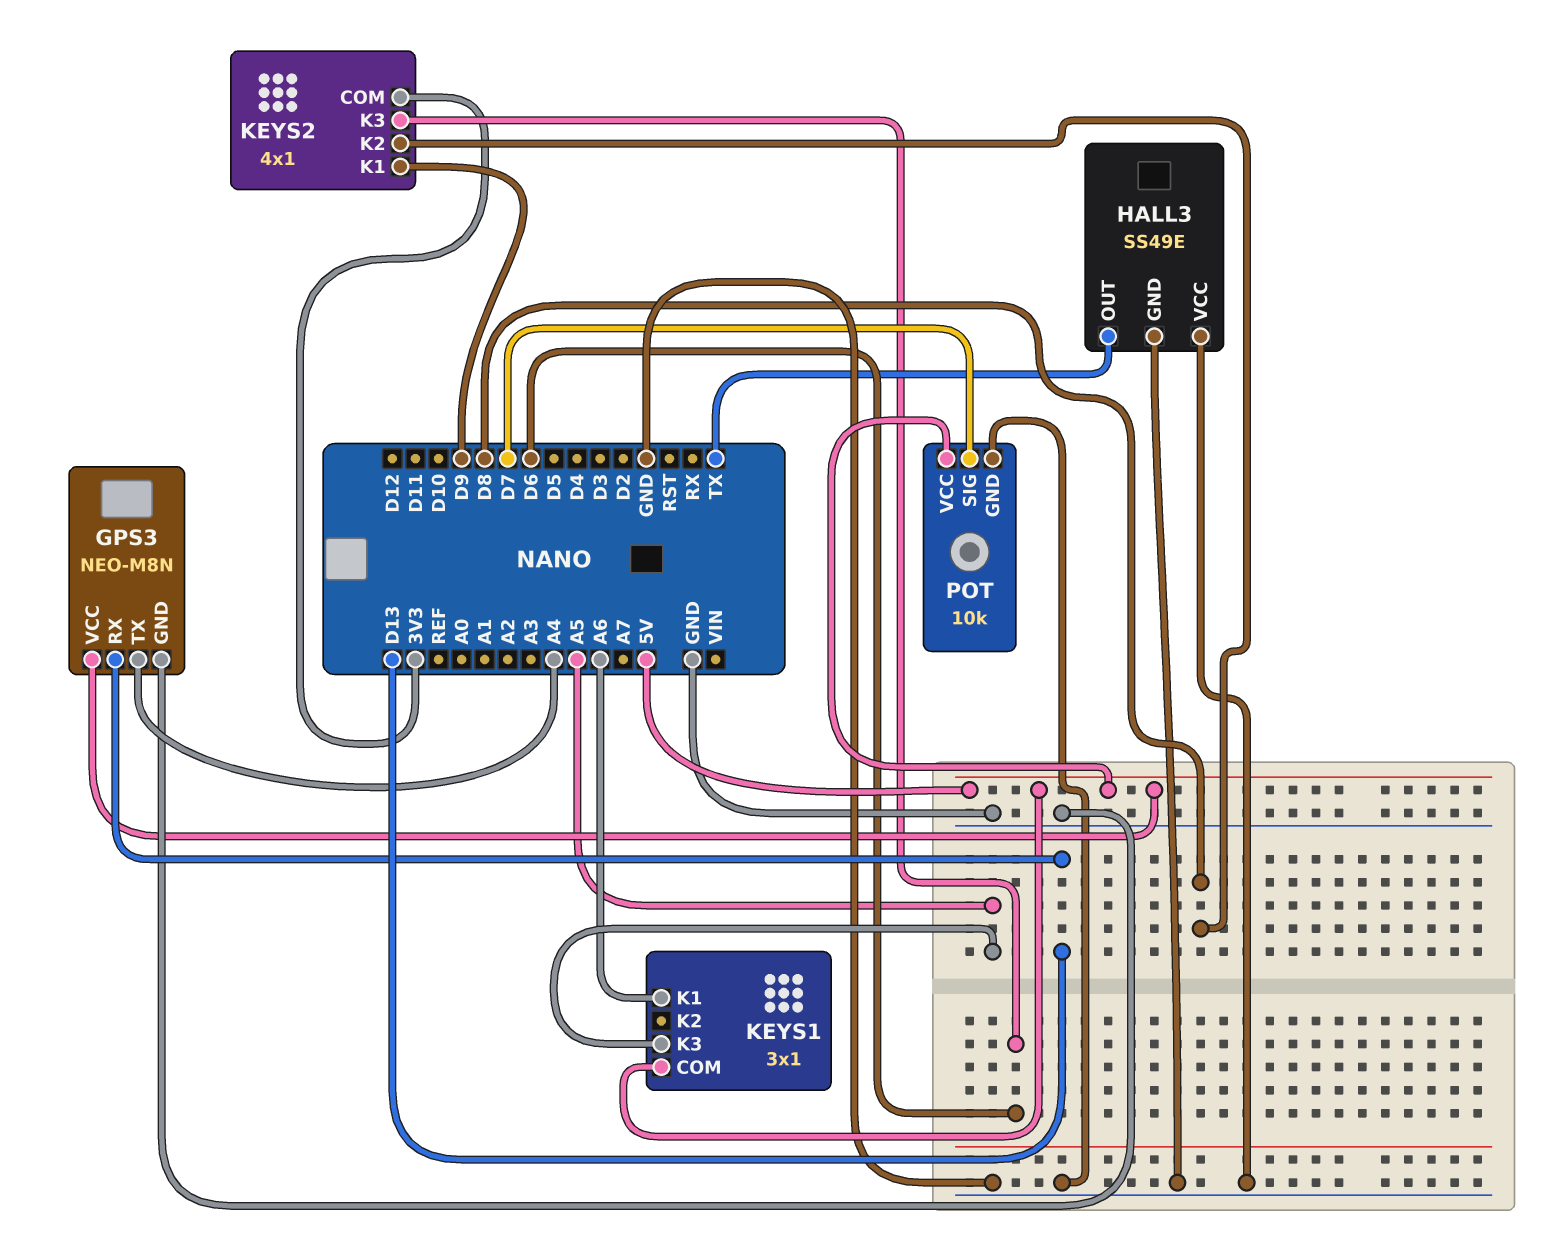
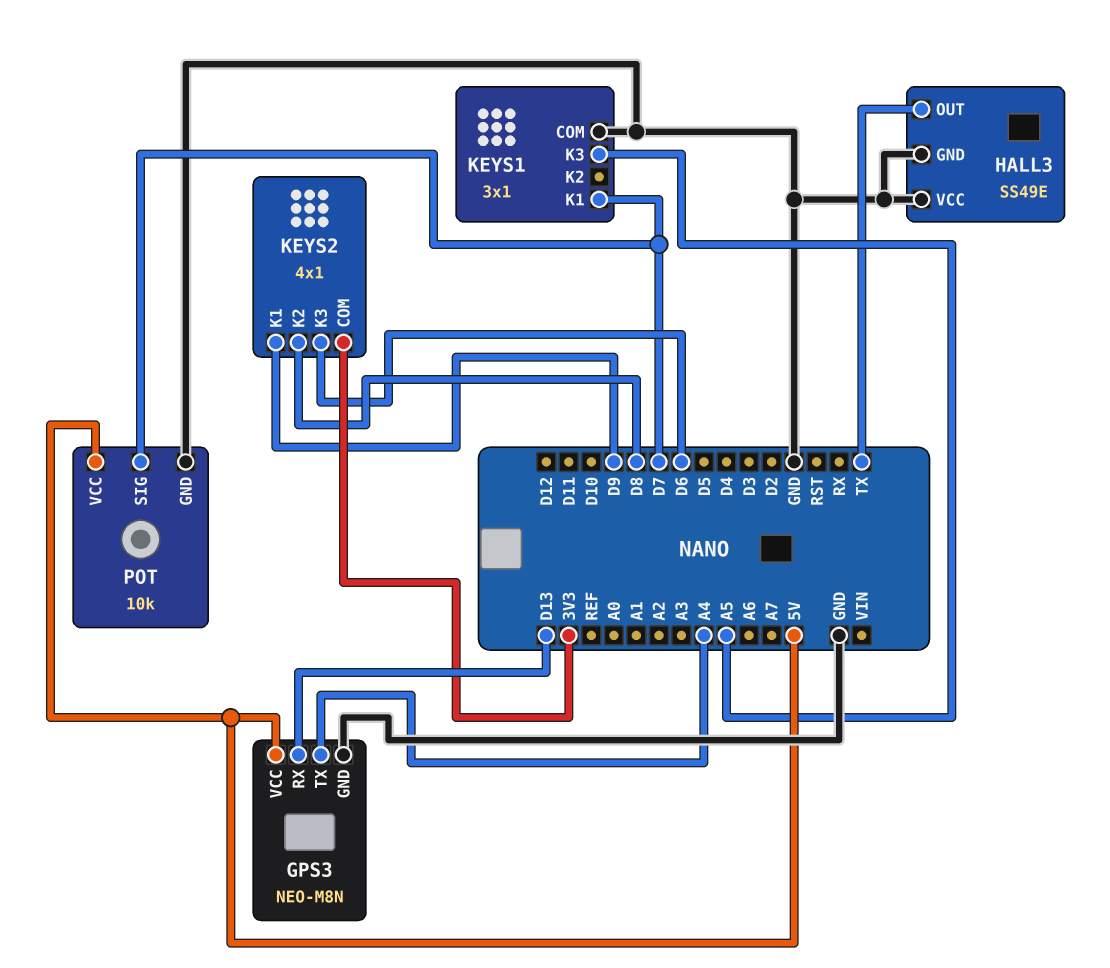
KEYS1 pin COM: 5V -> GND
KEYS1 pin K1: A6 -> D7

